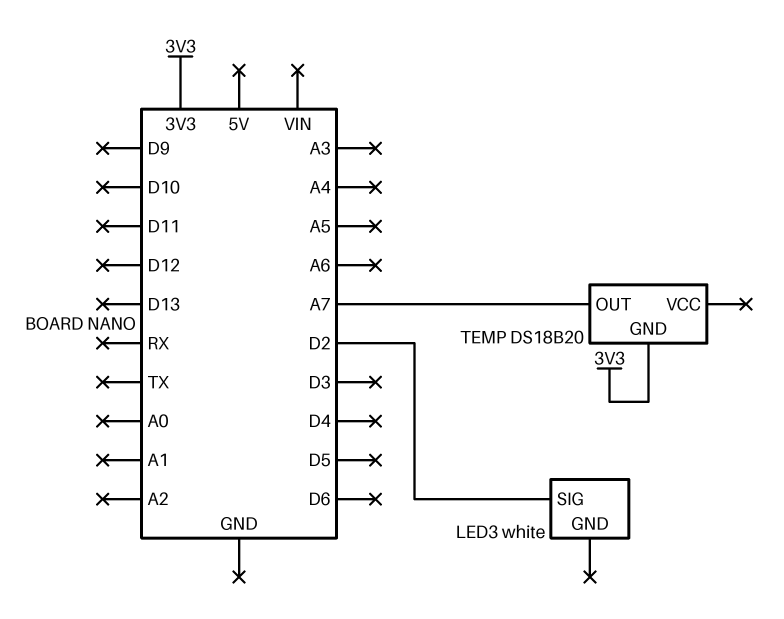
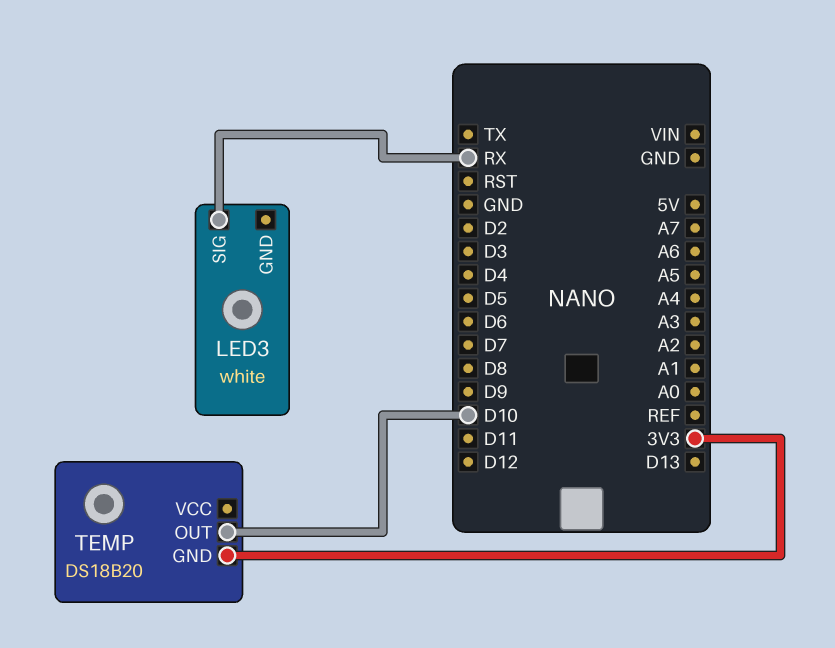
LED3 pin SIG: D2 -> RX
TEMP pin OUT: A7 -> D10

